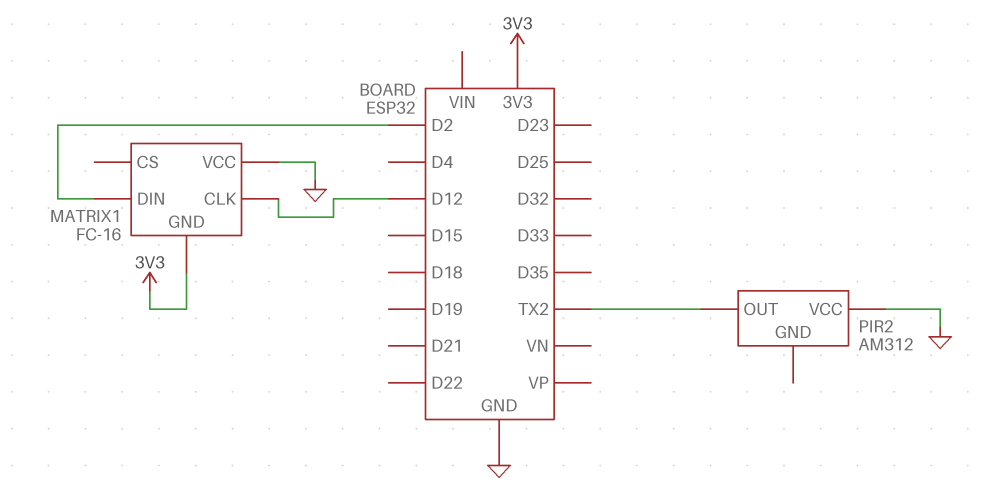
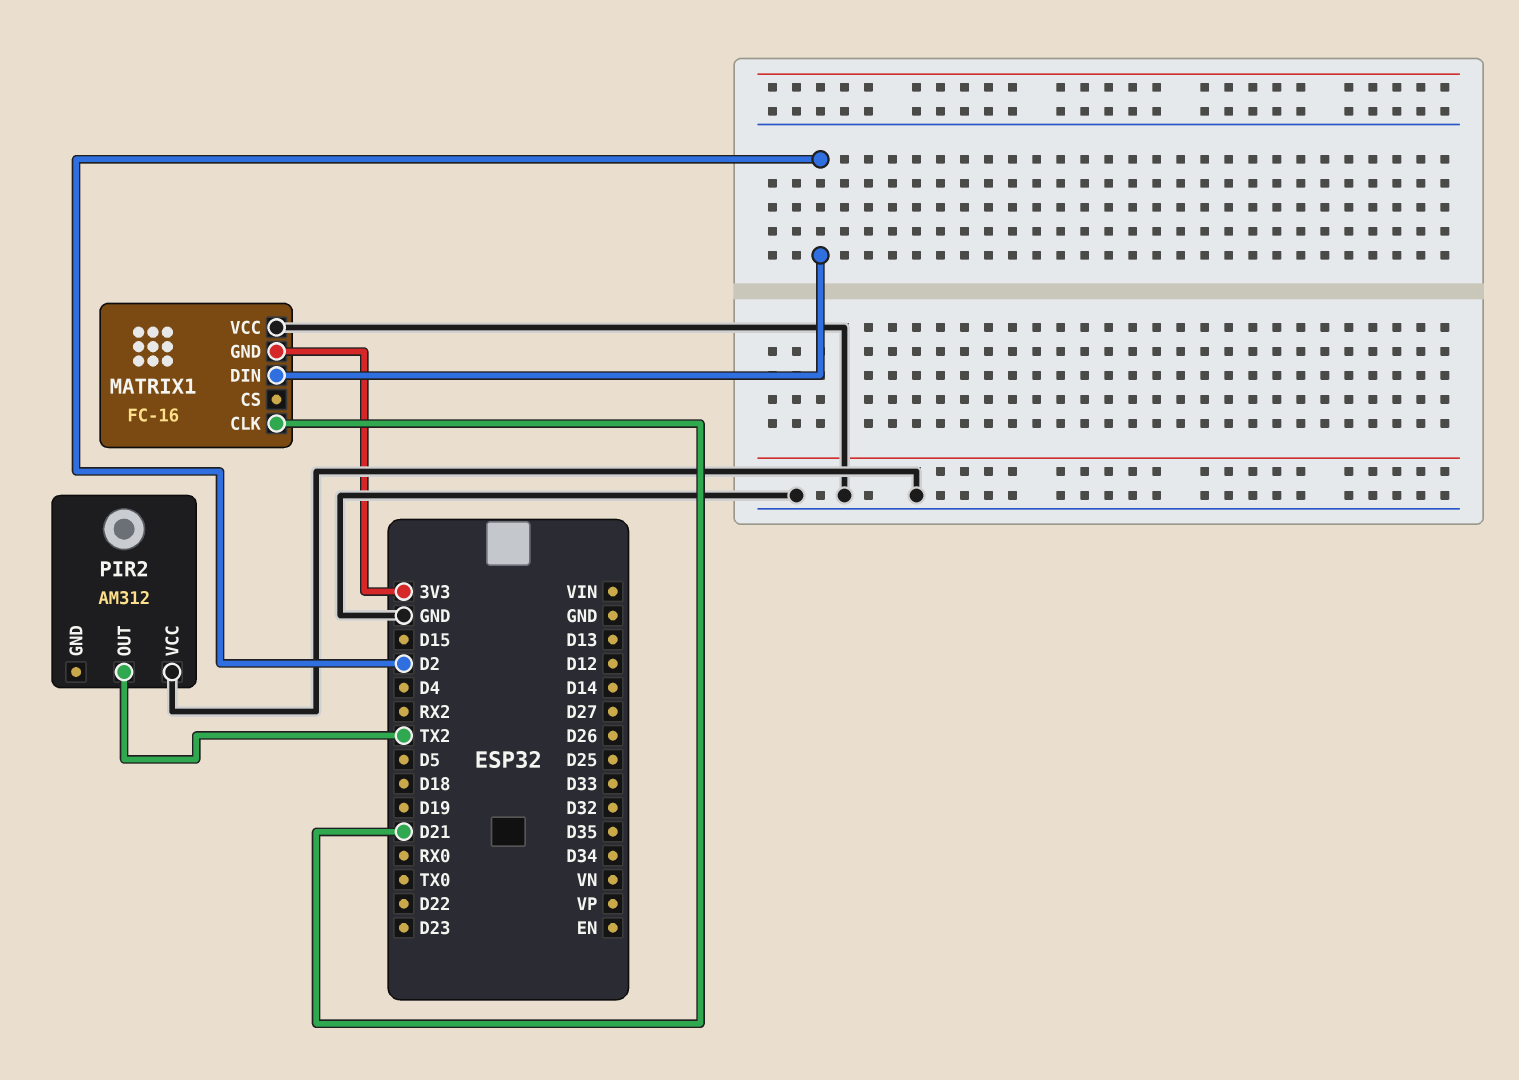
MATRIX1 pin CLK: D12 -> D21

